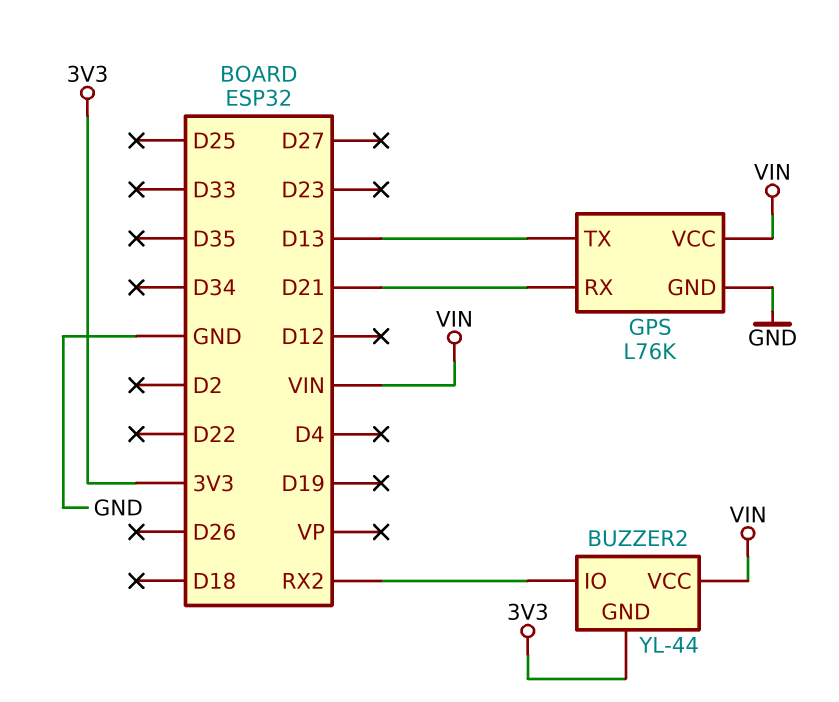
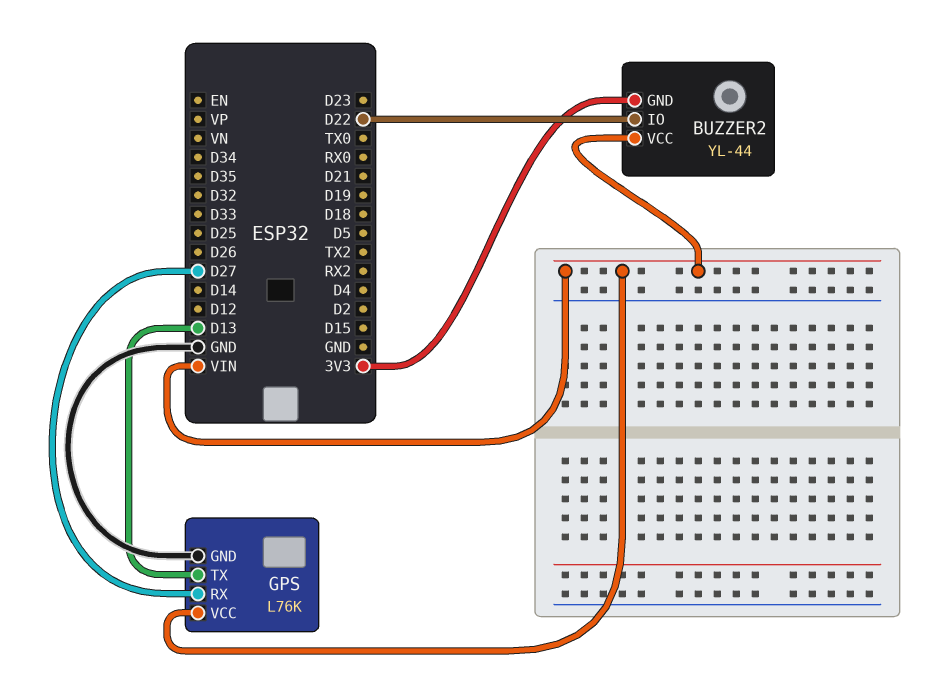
BUZZER2 pin IO: RX2 -> D22
GPS pin RX: D21 -> D27

